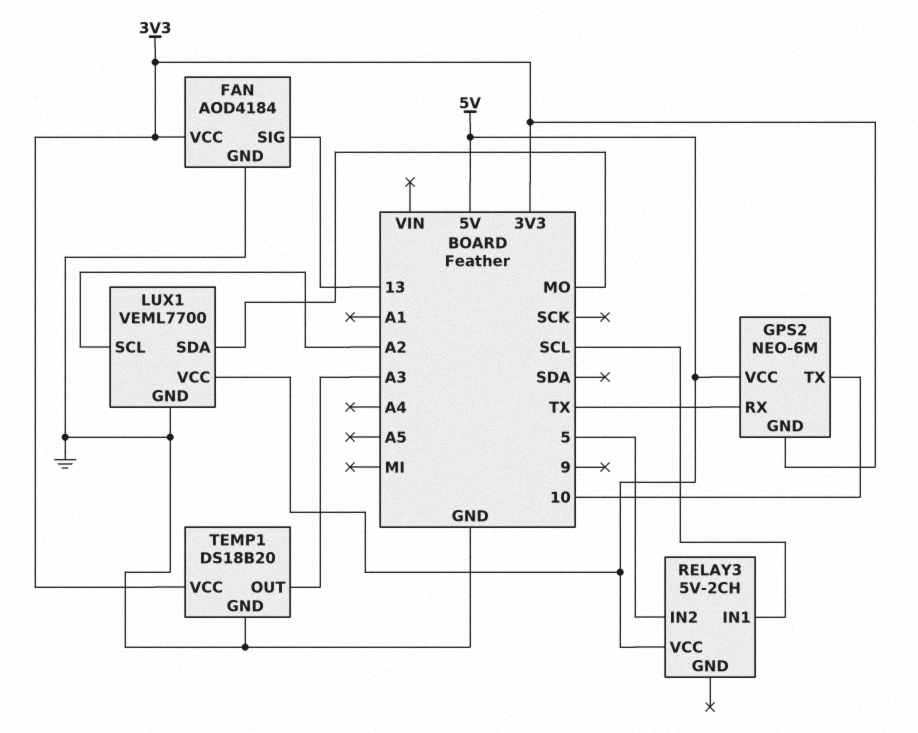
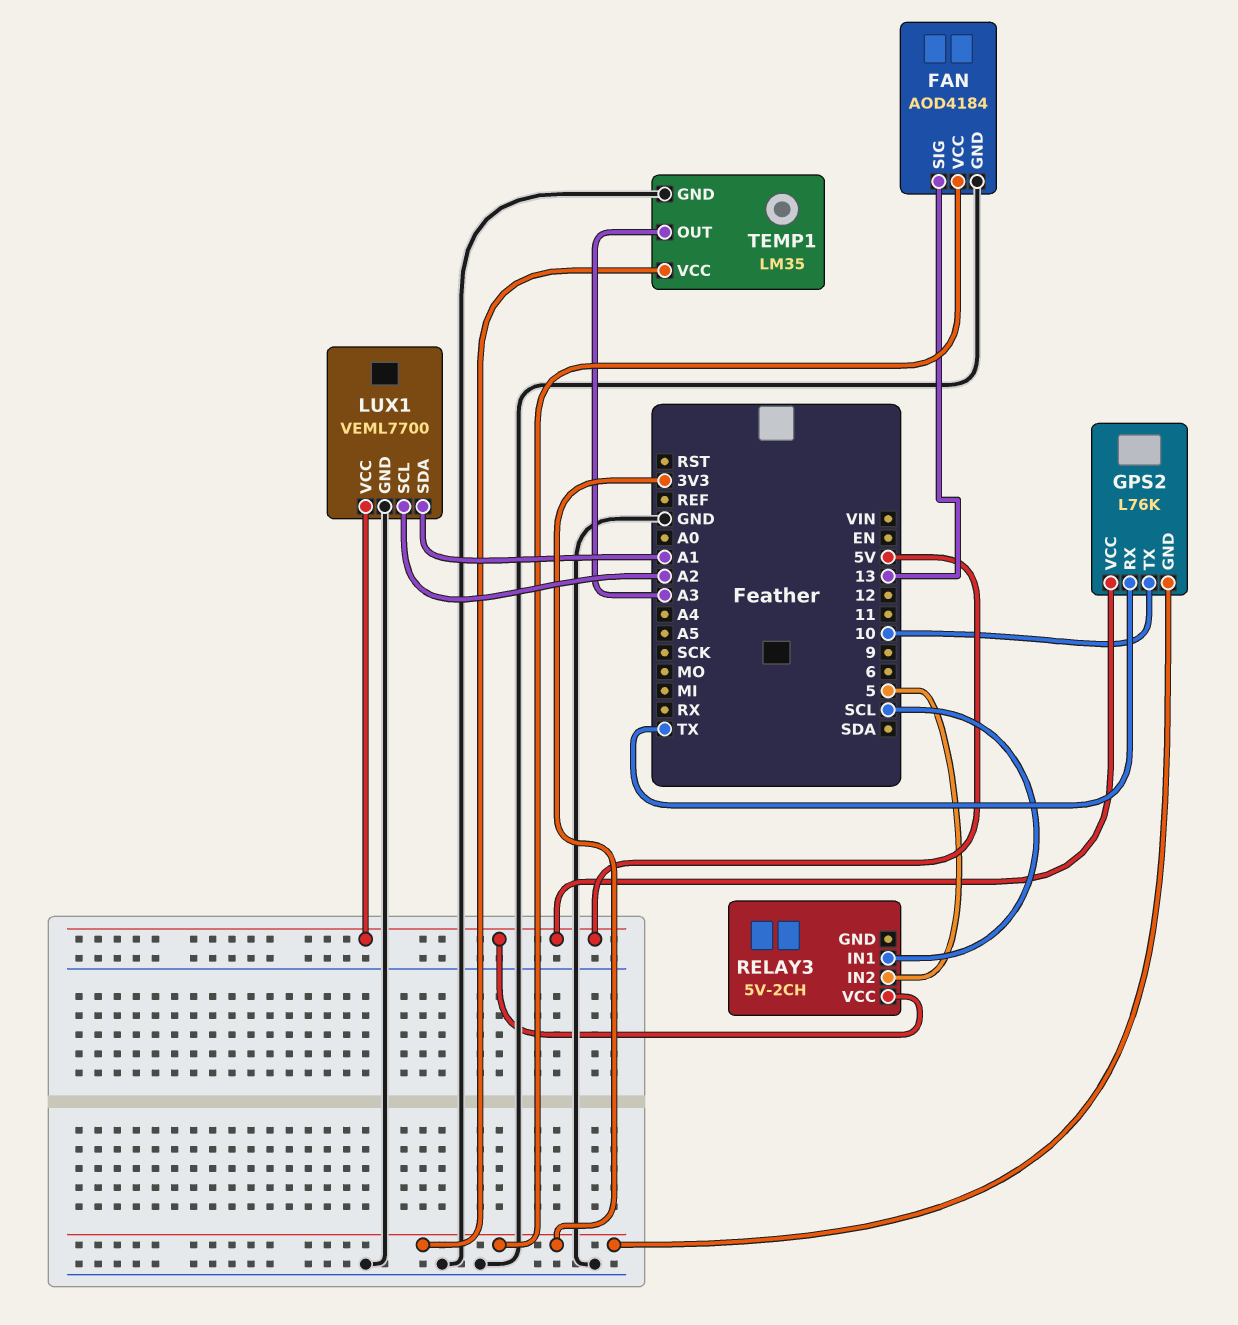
GPS2: NEO-6M -> L76K
LUX1 pin SDA: MO -> A1
TEMP1: DS18B20 -> LM35

